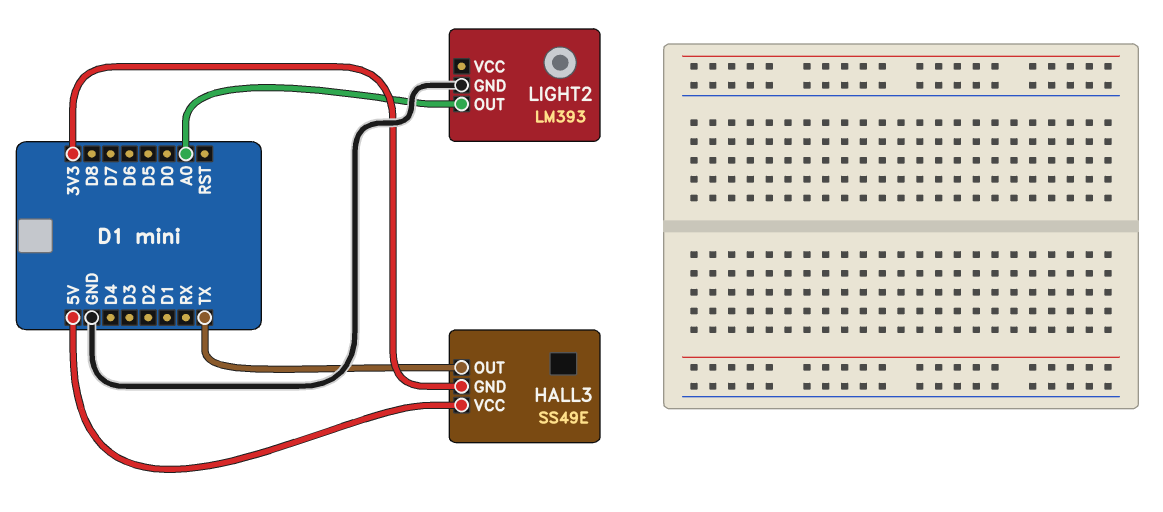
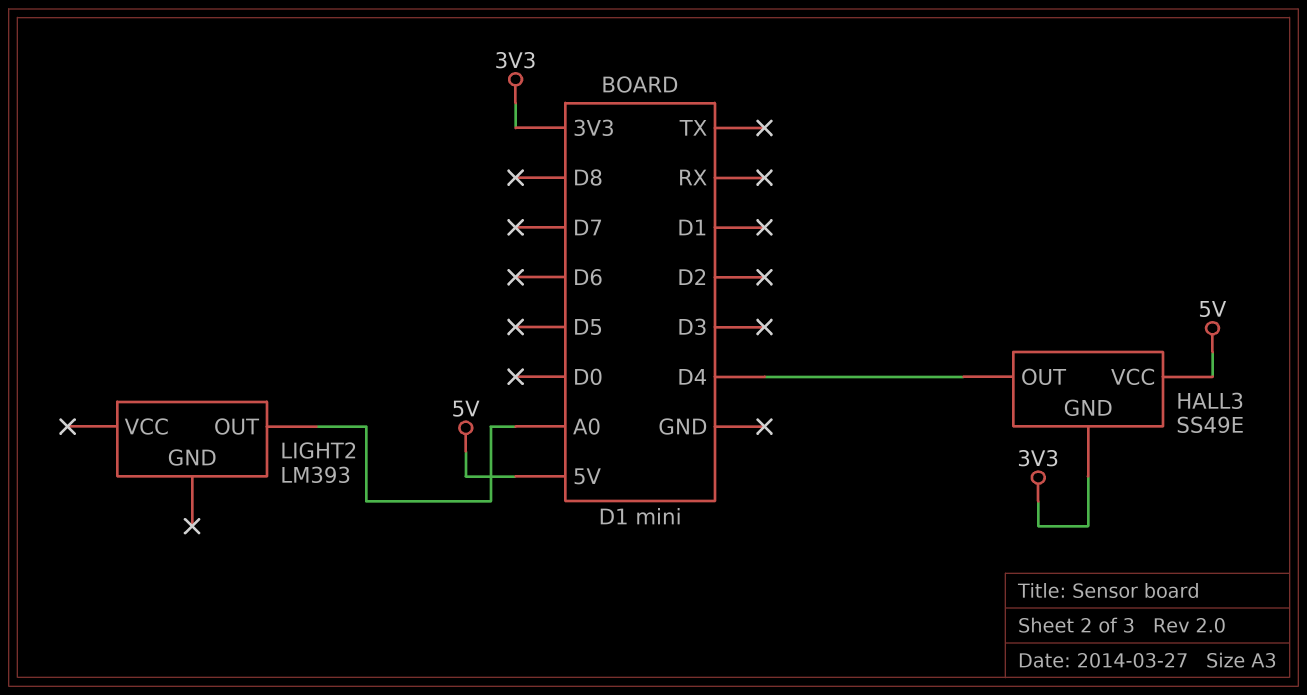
HALL3 pin OUT: TX -> D4
LIGHT2 pin GND: GND -> none

